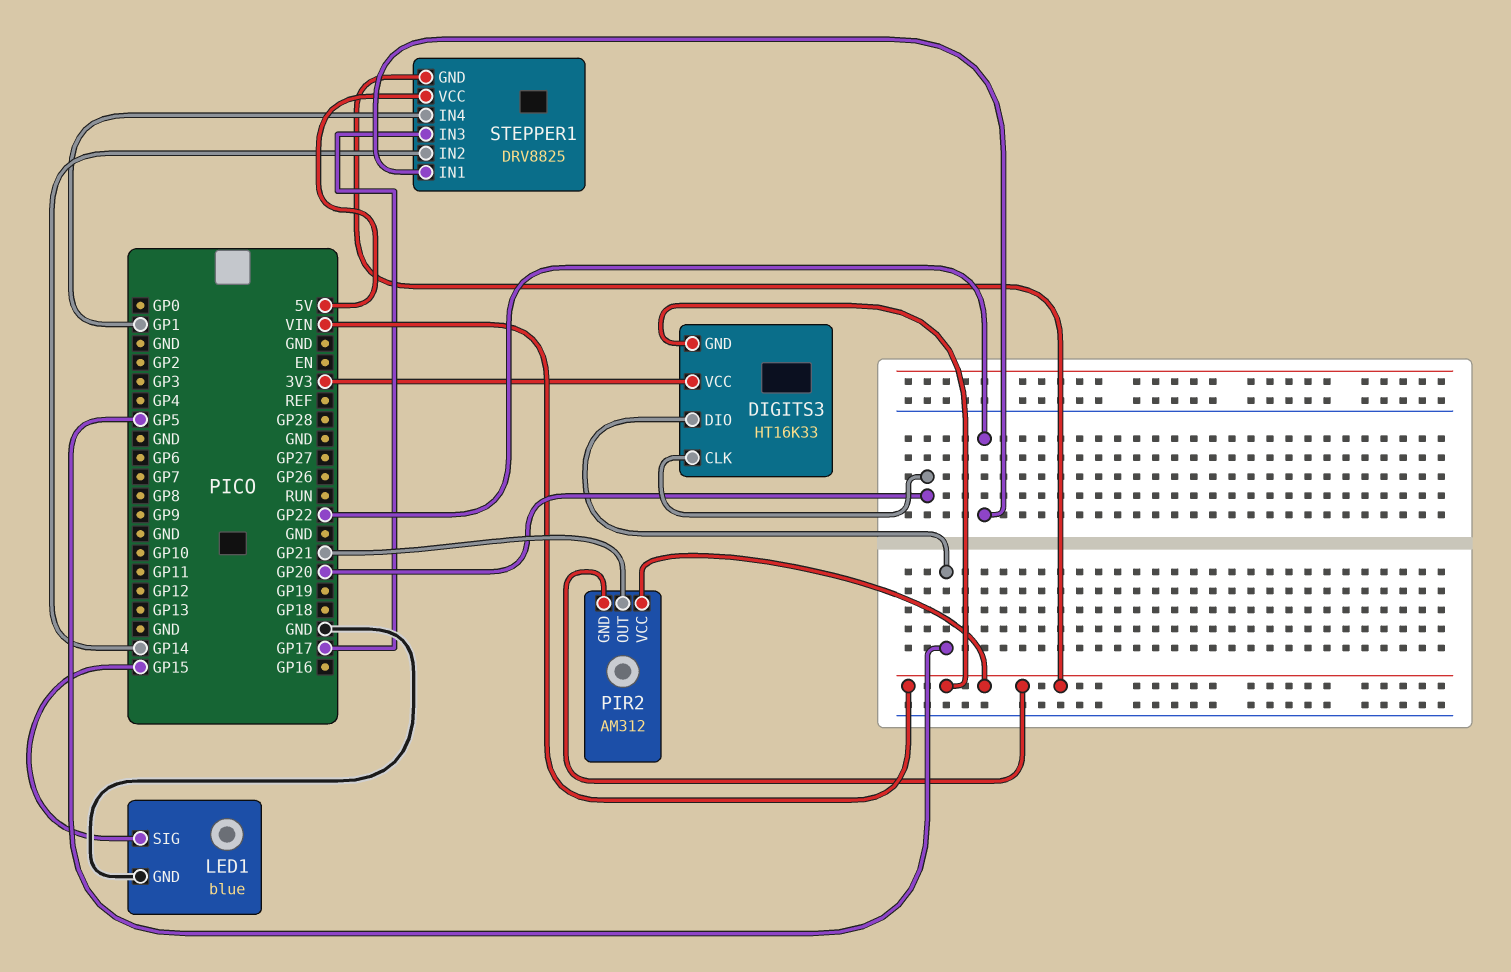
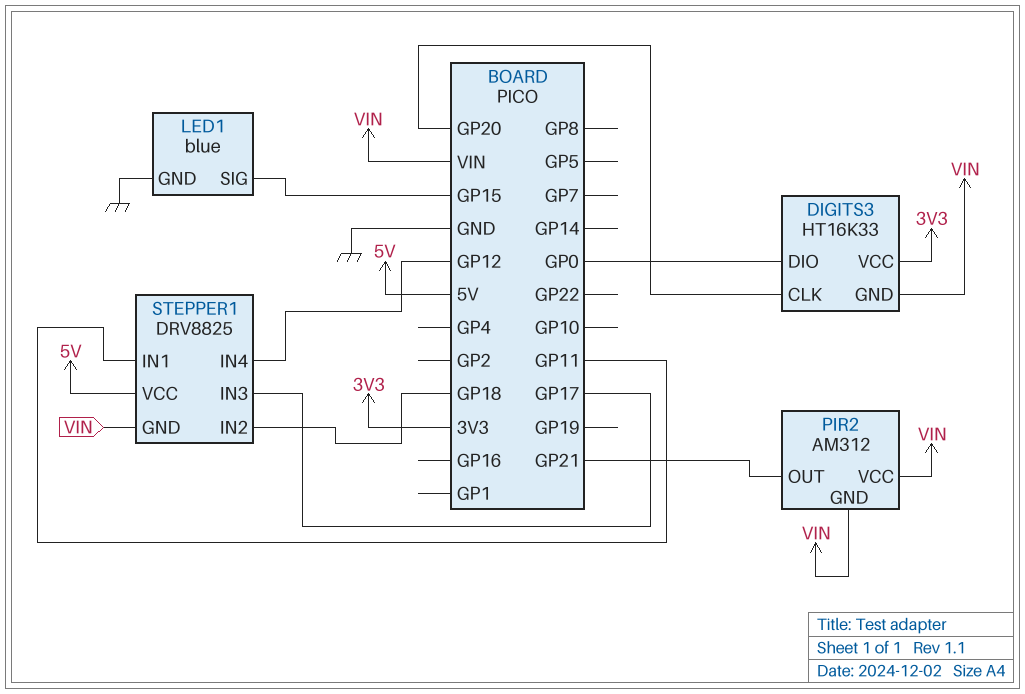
DIGITS3 pin DIO: GP5 -> GP0
STEPPER1 pin IN1: GP22 -> GP11
STEPPER1 pin IN2: GP14 -> GP18
STEPPER1 pin IN4: GP1 -> GP12

